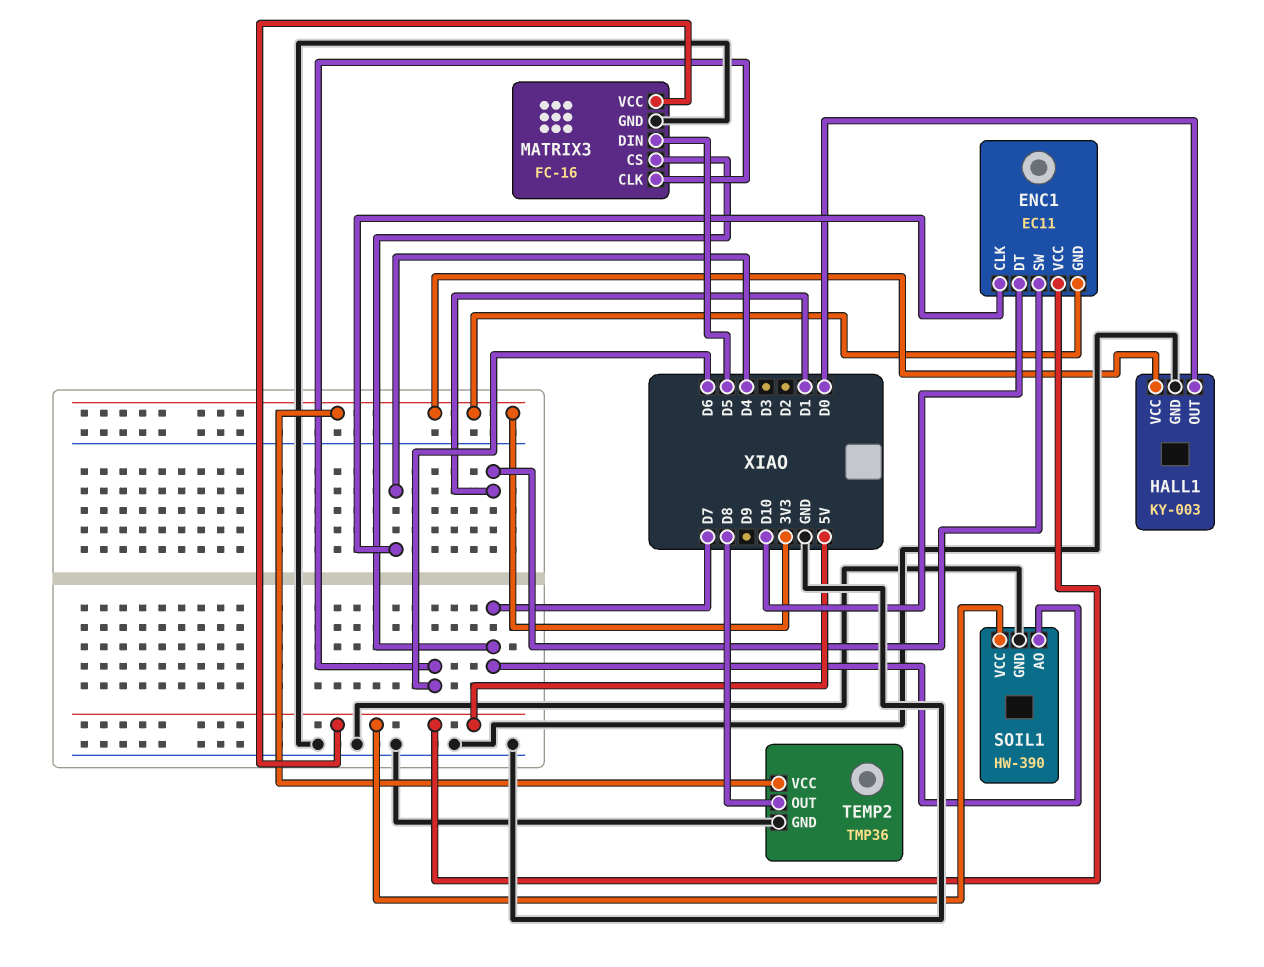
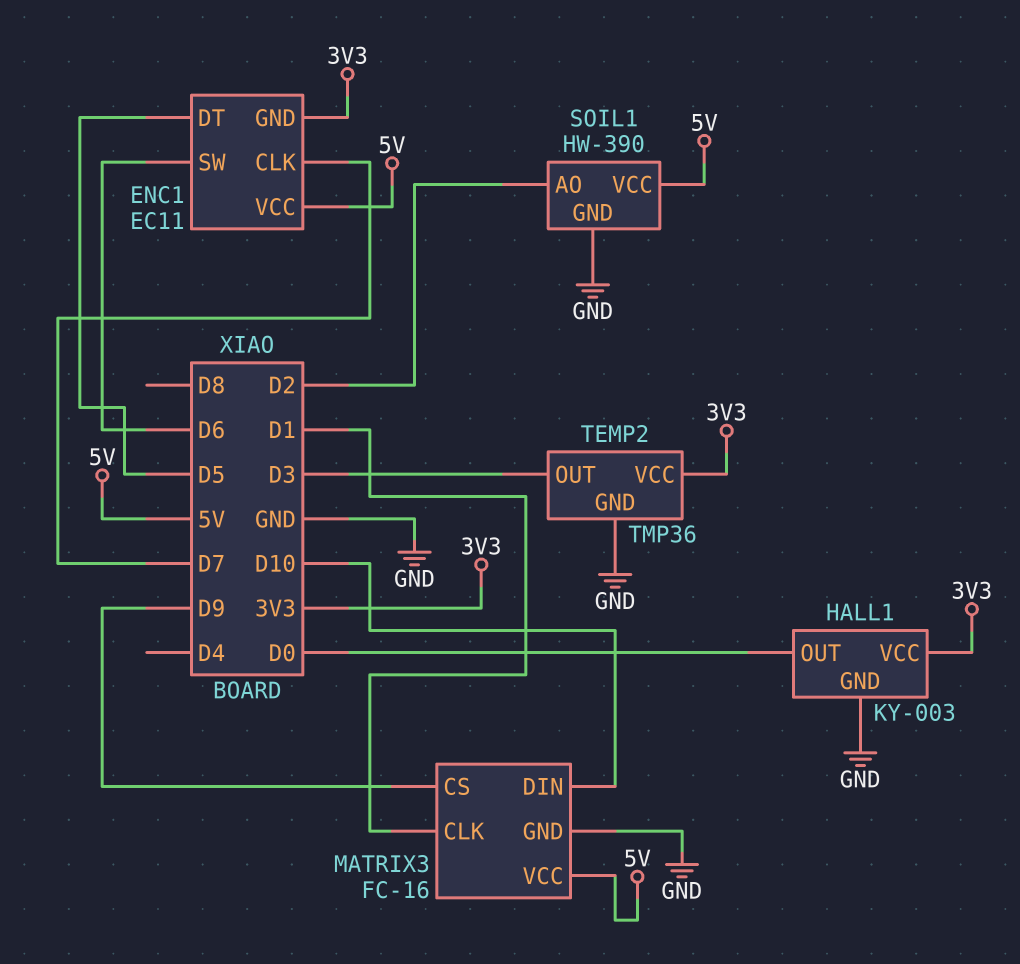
ENC1 pin CLK: D4 -> D7
ENC1 pin DT: D10 -> D5
ENC1 pin SW: D1 -> D6
MATRIX3 pin CLK: D6 -> D1
MATRIX3 pin CS: D7 -> D9
MATRIX3 pin DIN: D5 -> D10
SOIL1 pin AO: D7 -> D2
TEMP2 pin OUT: D8 -> D3

